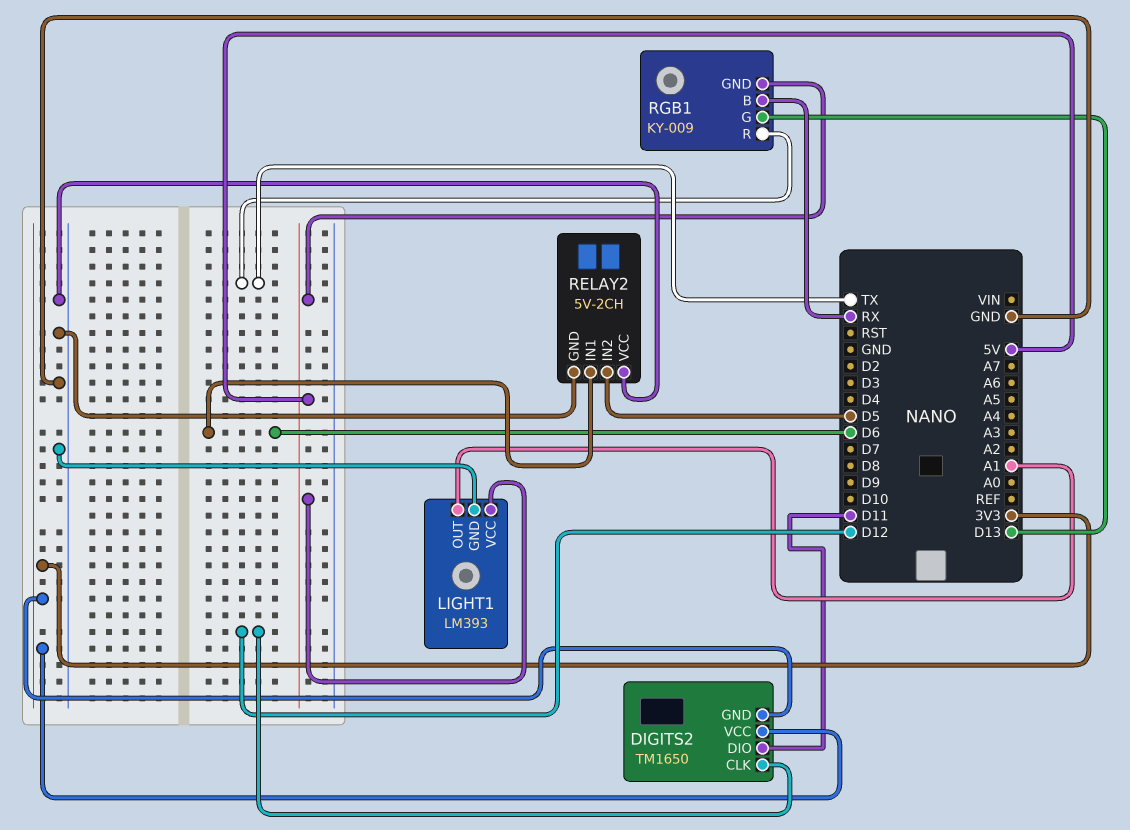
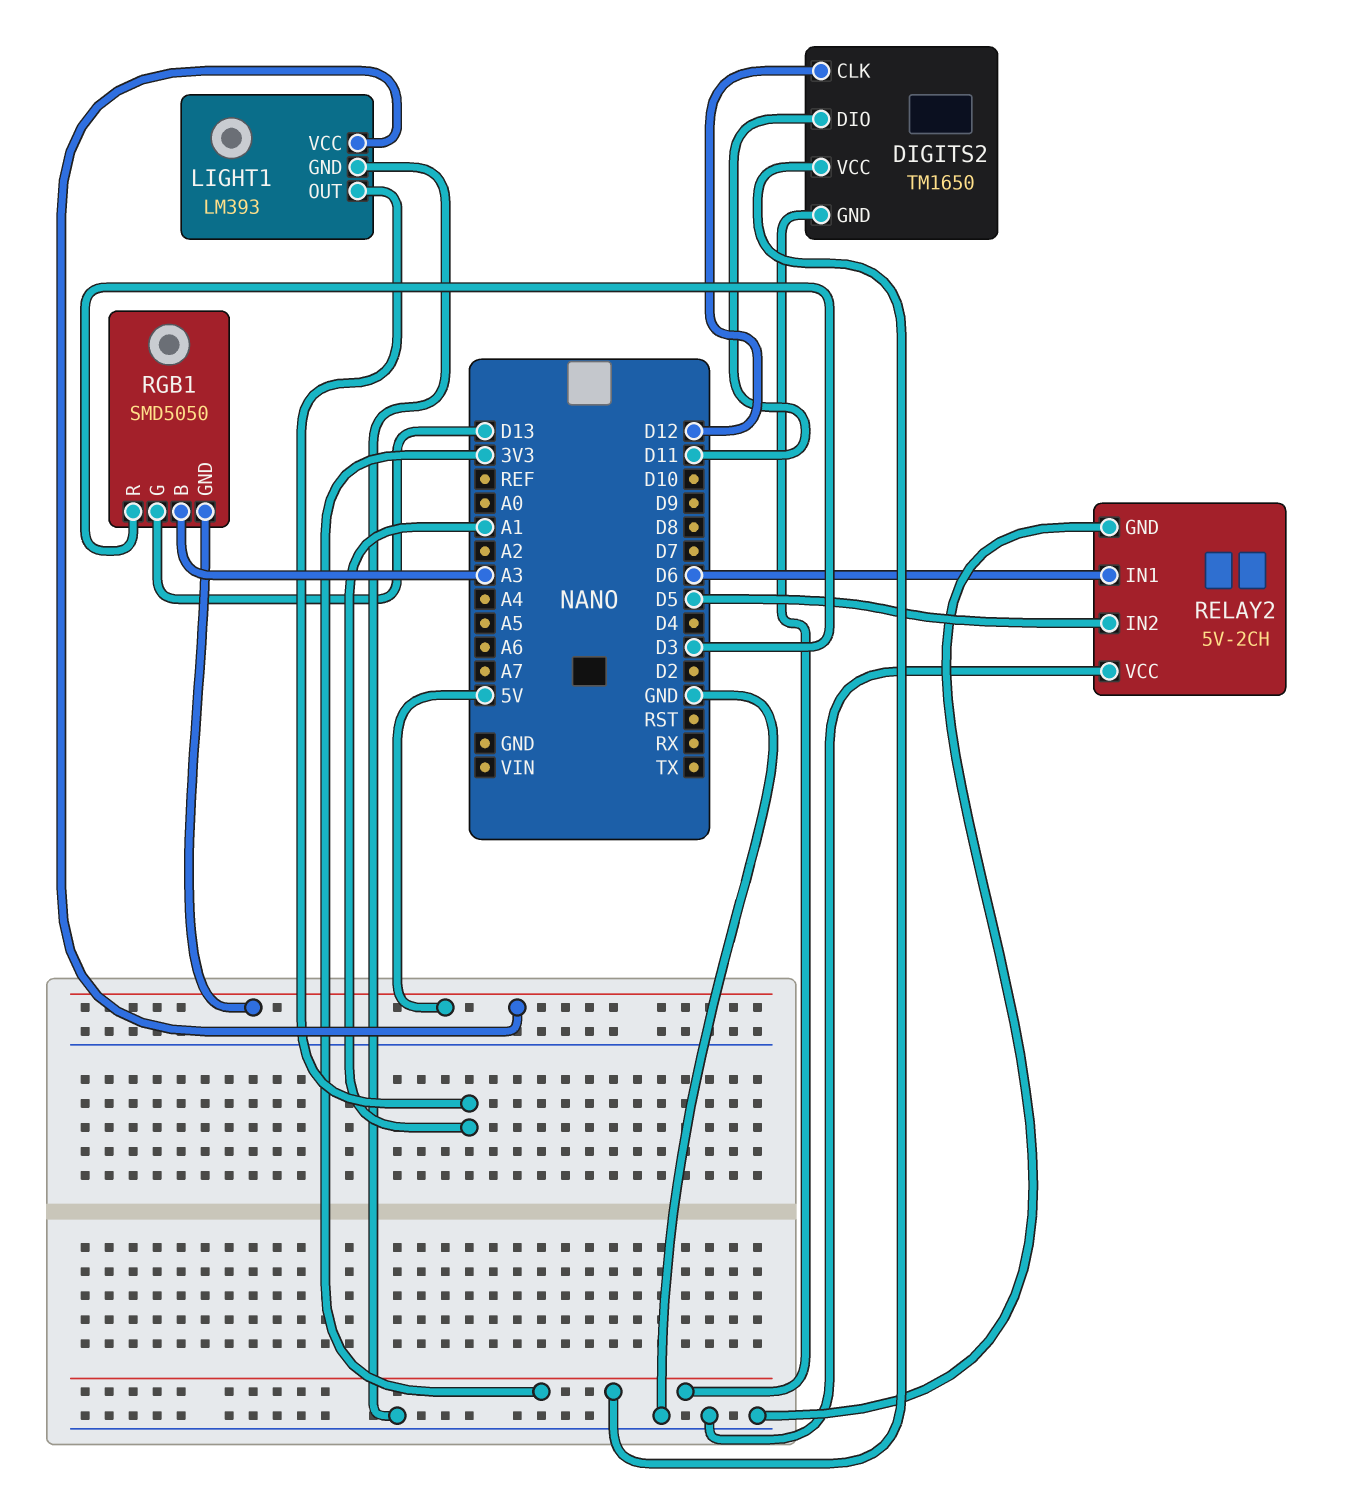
RGB1: KY-009 -> SMD5050
RGB1 pin B: RX -> A3
RGB1 pin R: TX -> D3

